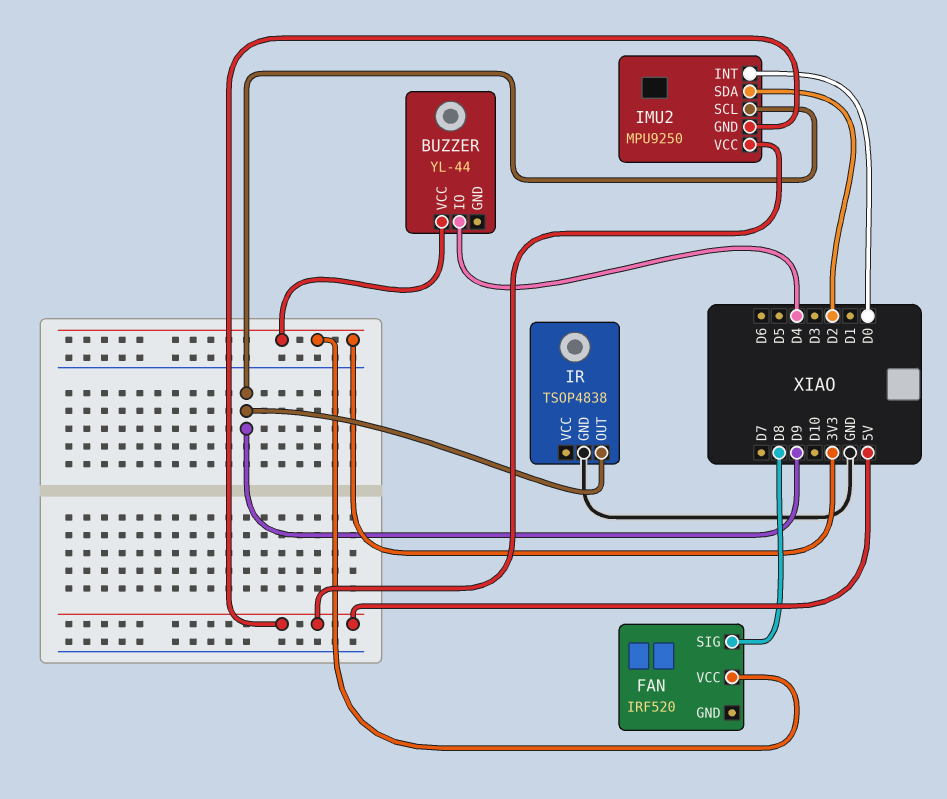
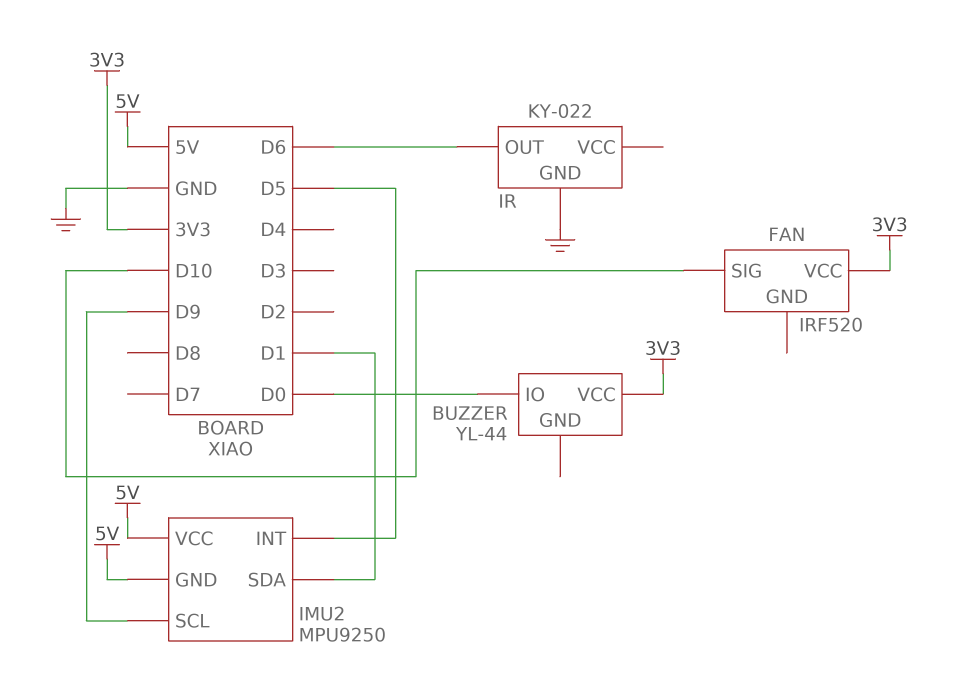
BUZZER pin IO: D4 -> D0
FAN pin SIG: D8 -> D10
IMU2 pin INT: D0 -> D5
IMU2 pin SDA: D2 -> D1
IR: TSOP4838 -> KY-022
IR pin OUT: D9 -> D6

